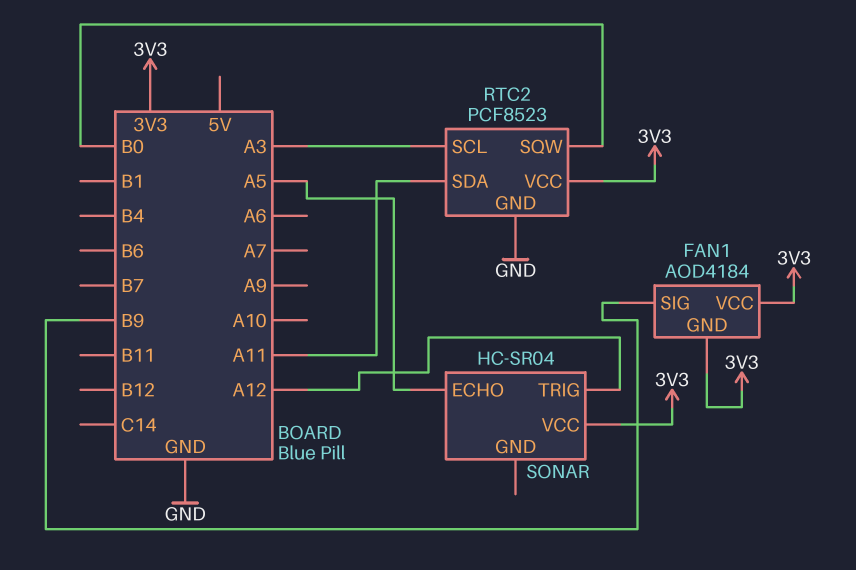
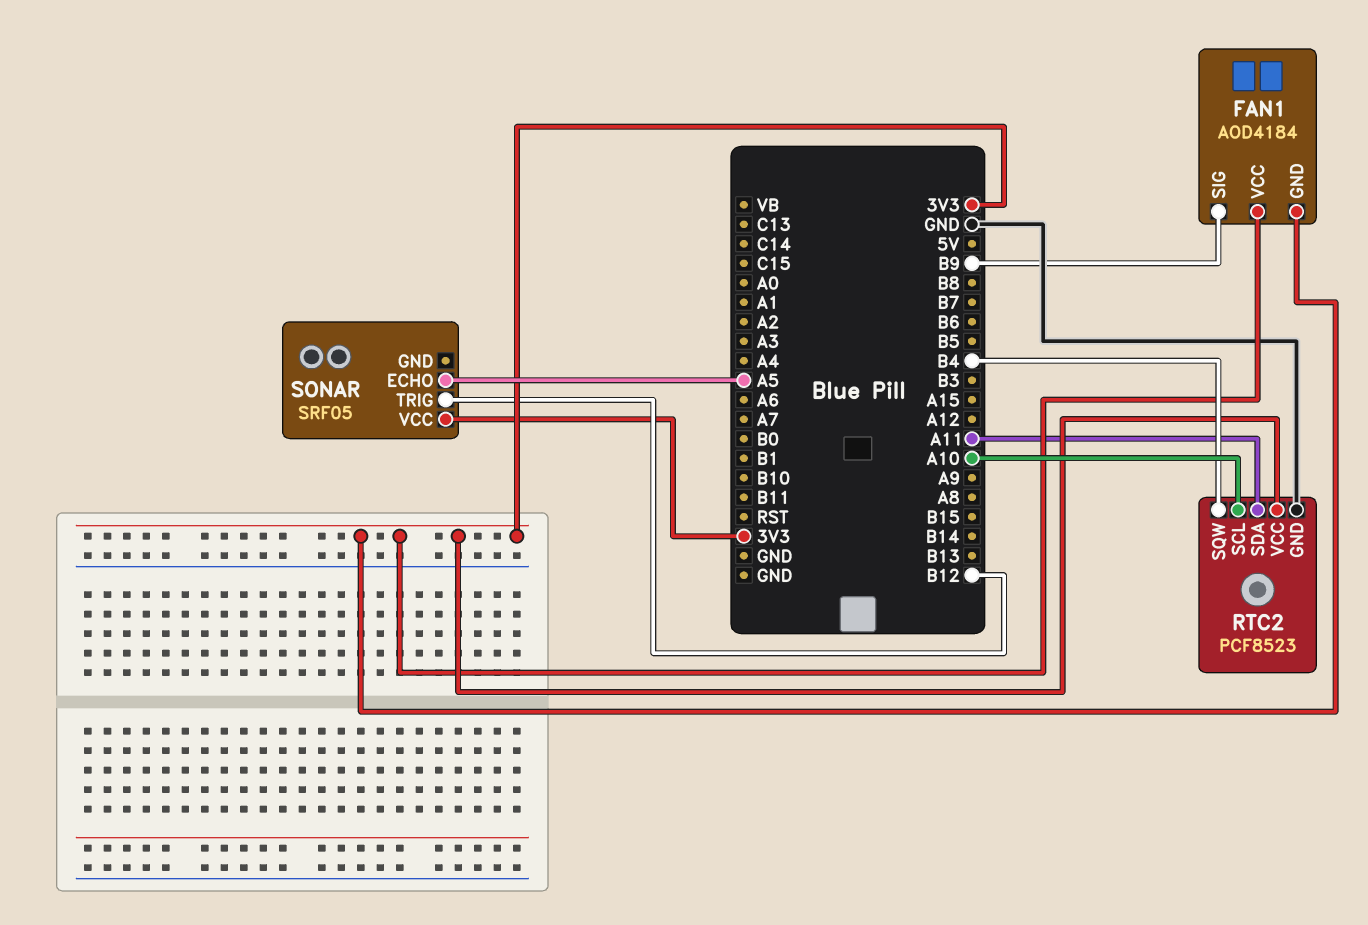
RTC2 pin SCL: A3 -> A10
RTC2 pin SQW: B0 -> B4
SONAR: HC-SR04 -> SRF05
SONAR pin TRIG: A12 -> B12

